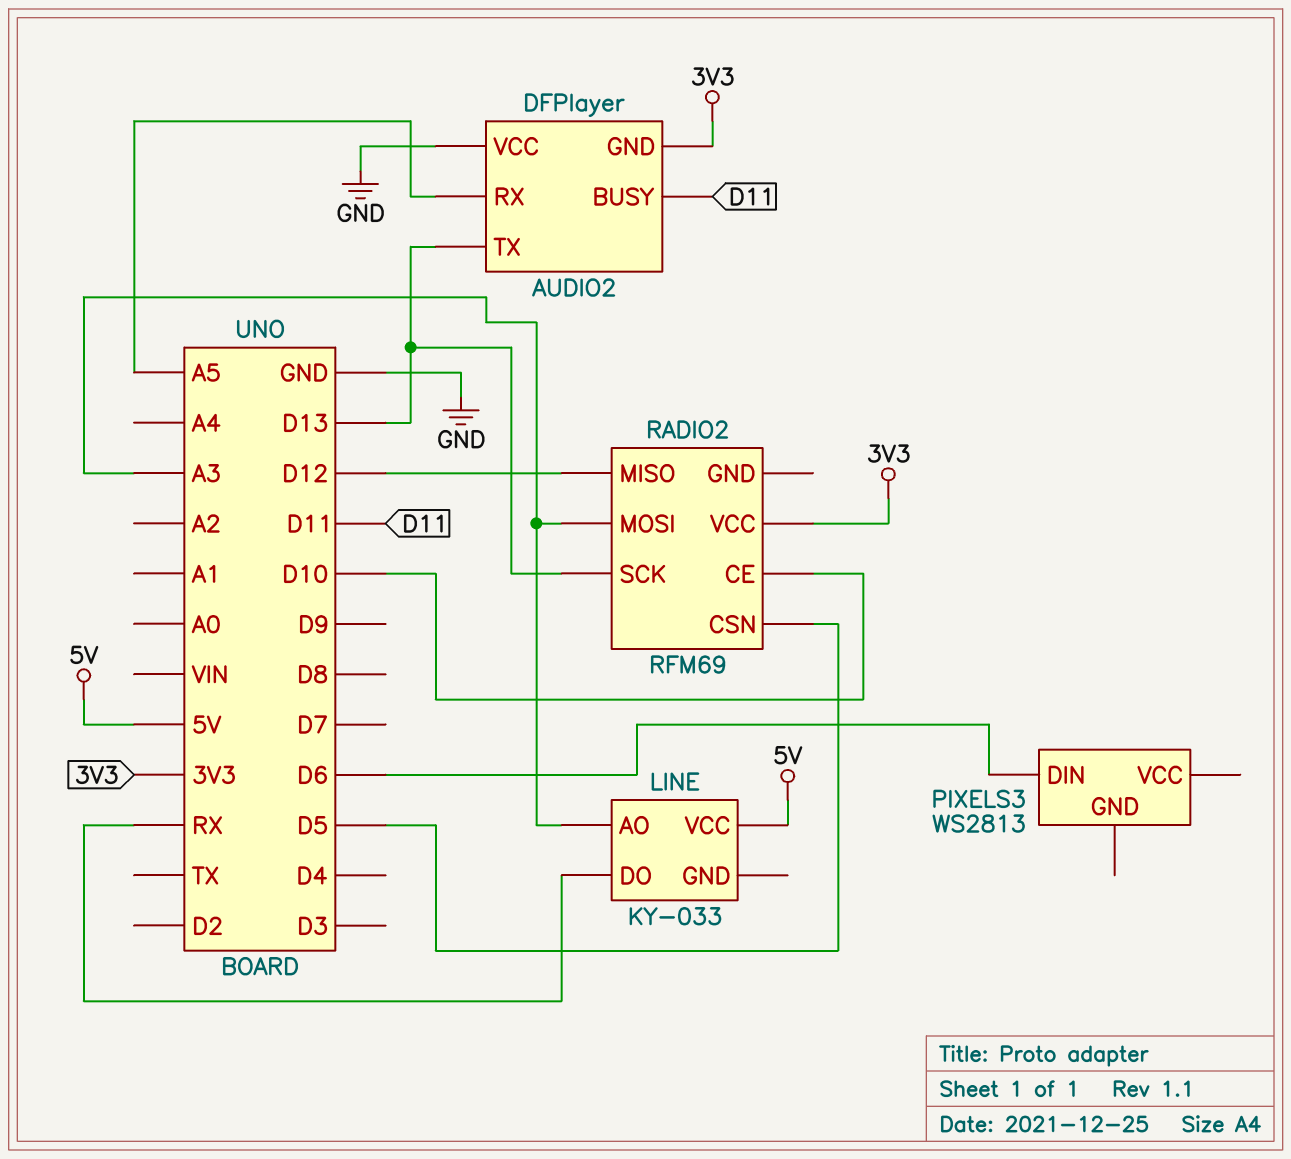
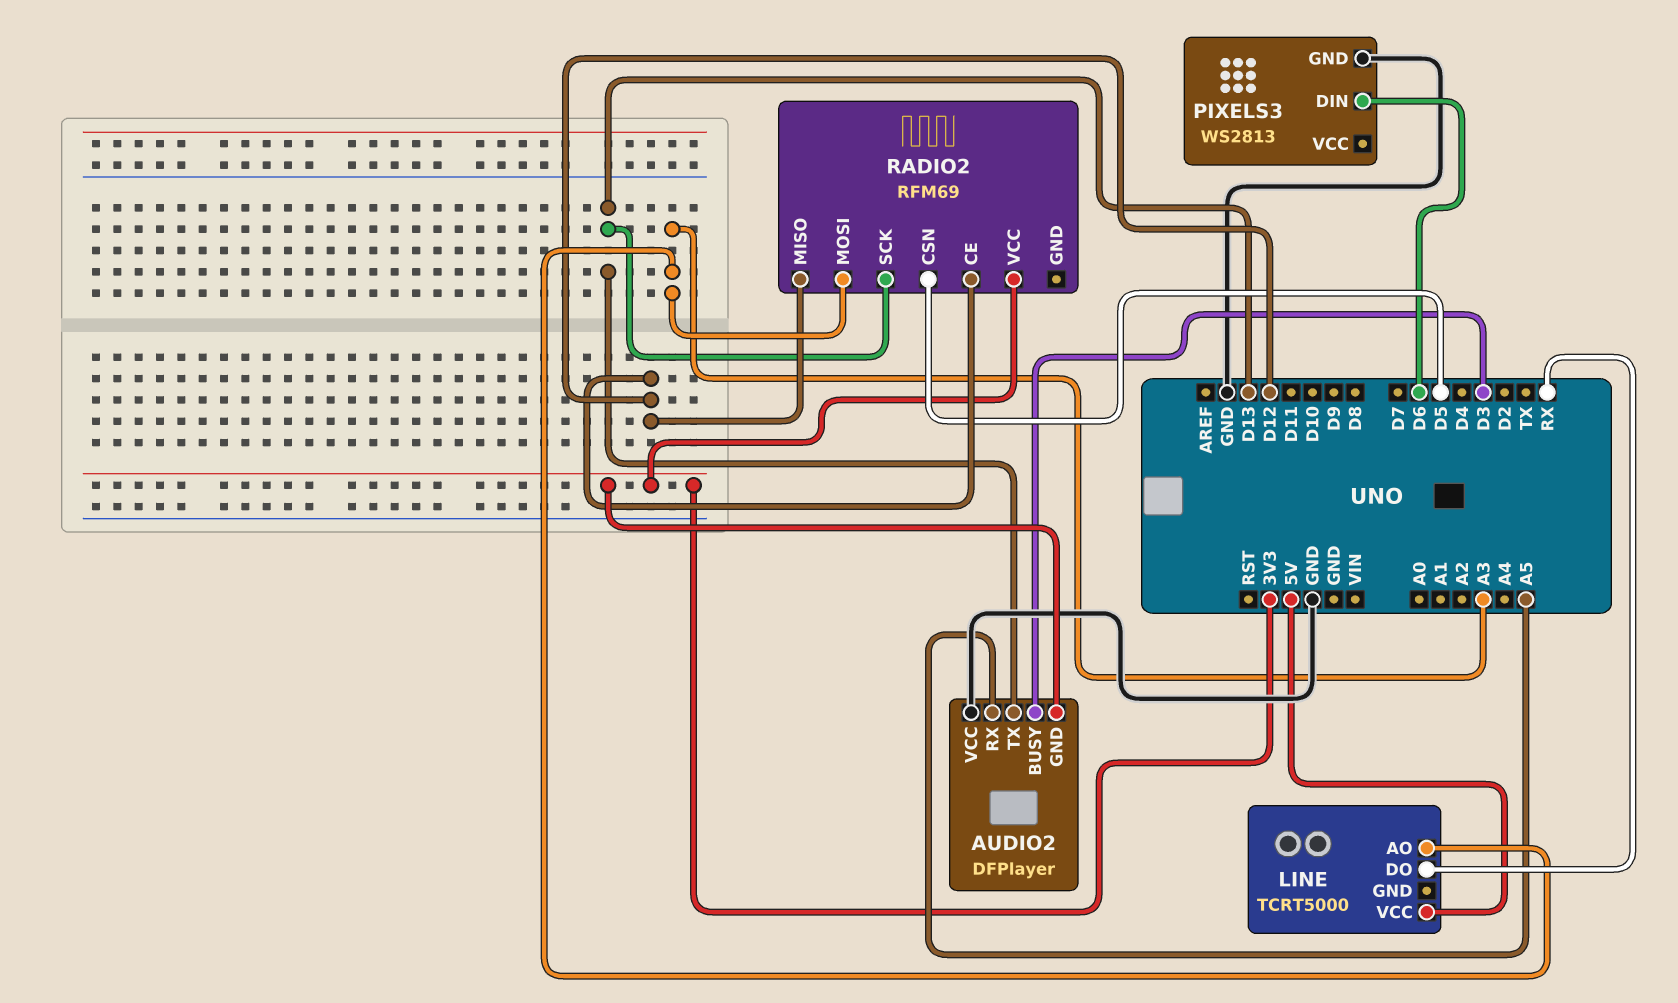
AUDIO2 pin BUSY: D11 -> D3
LINE: KY-033 -> TCRT5000
PIXELS3 pin GND: none -> GND
RADIO2 pin CE: D10 -> D12

